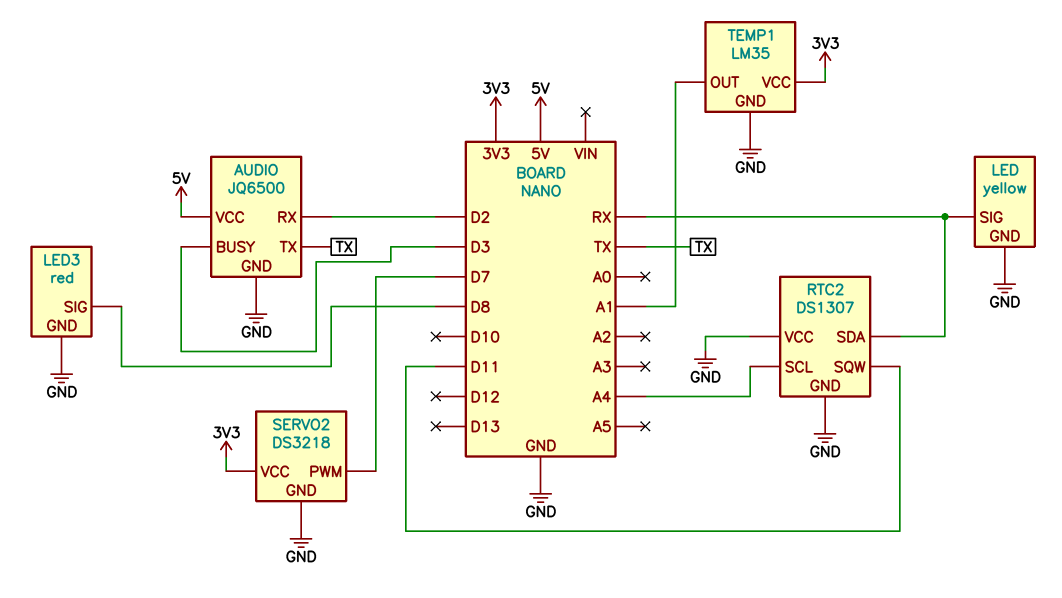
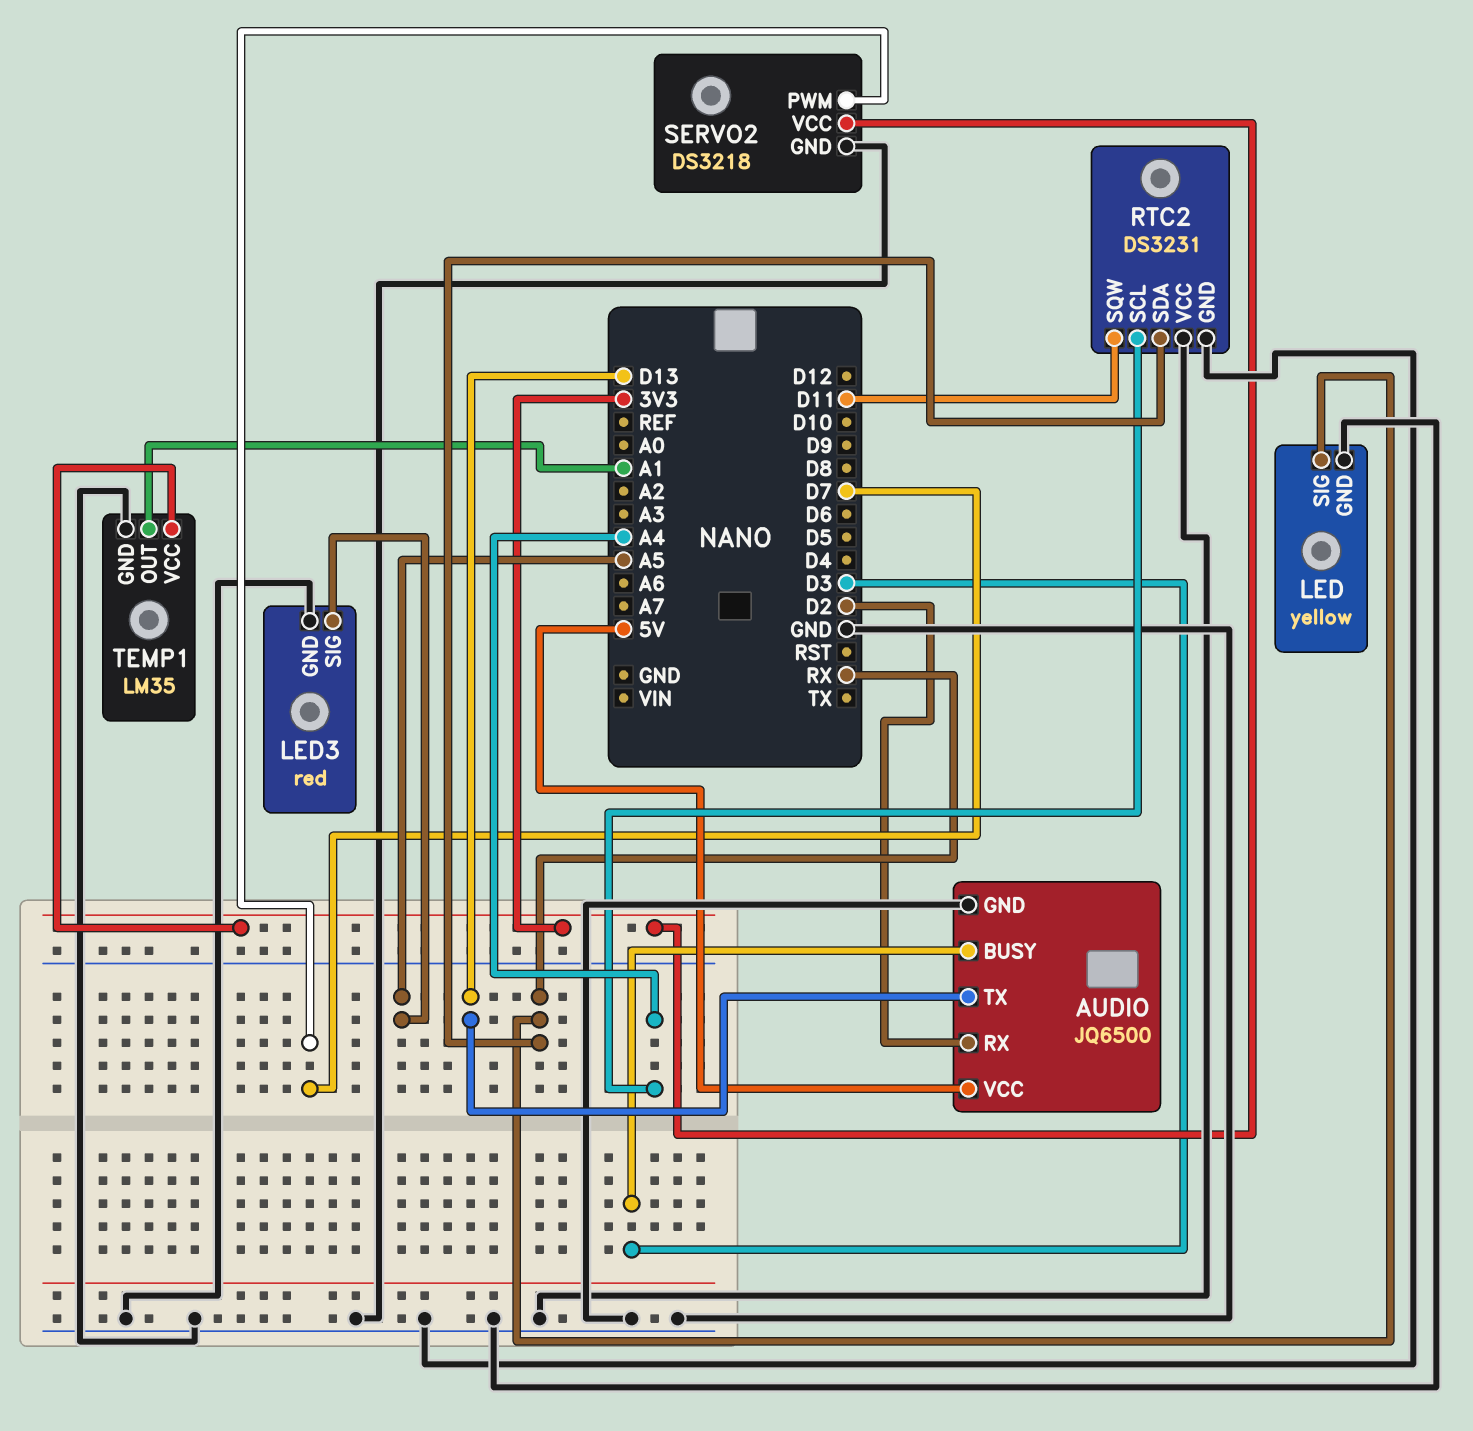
AUDIO pin TX: TX -> D13
LED3 pin SIG: D8 -> A5
RTC2: DS1307 -> DS3231

